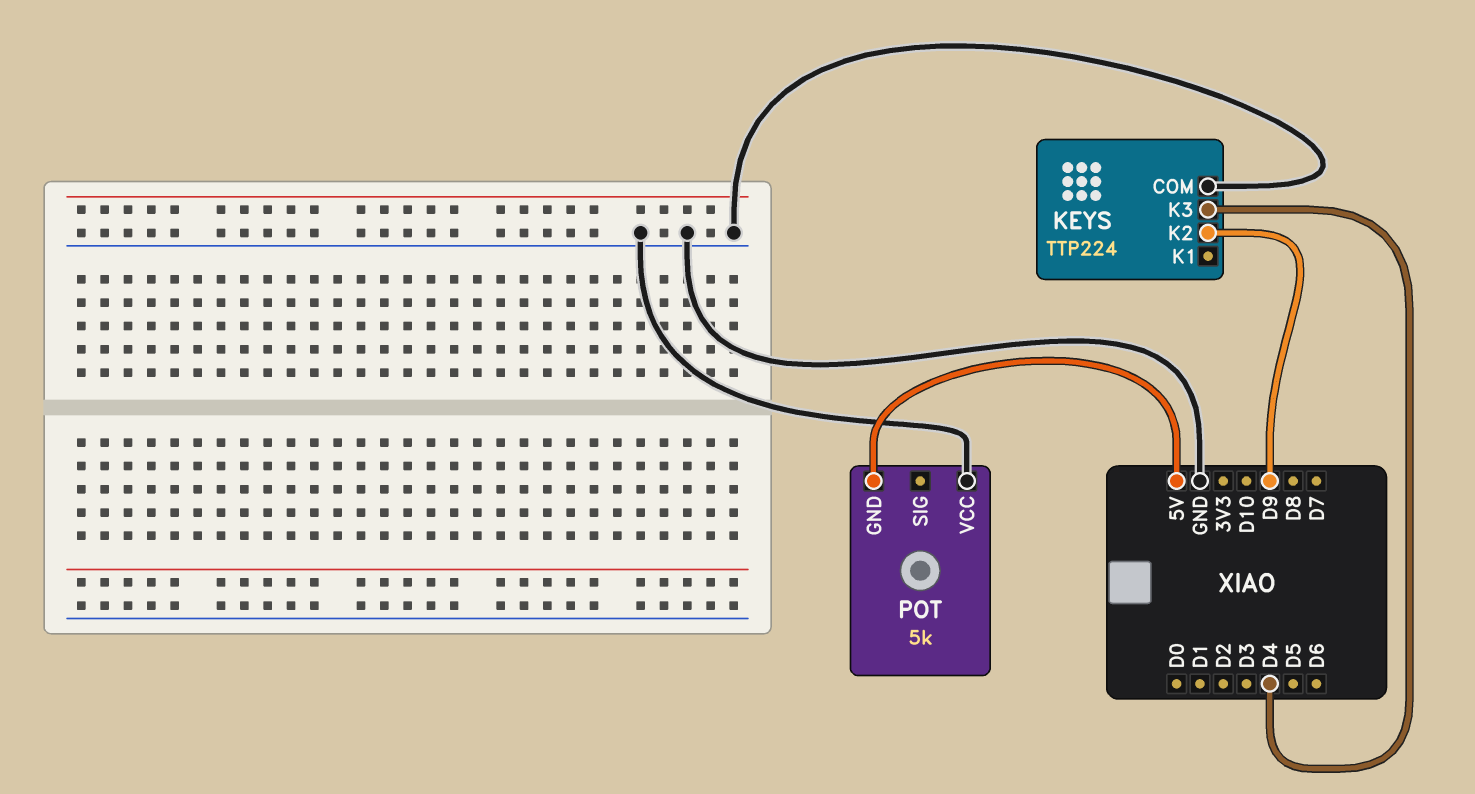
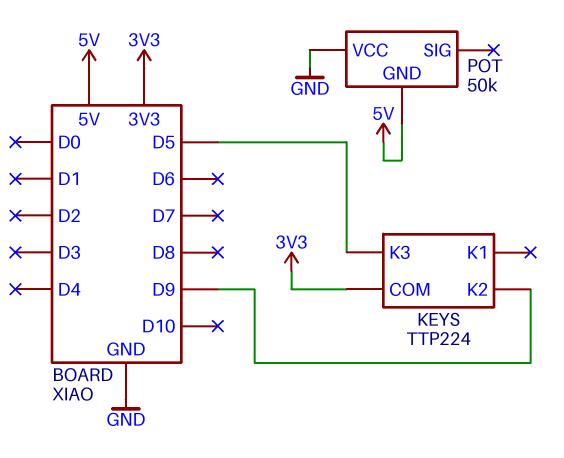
KEYS pin COM: GND -> 3V3
KEYS pin K3: D4 -> D5
POT: 5k -> 50k

